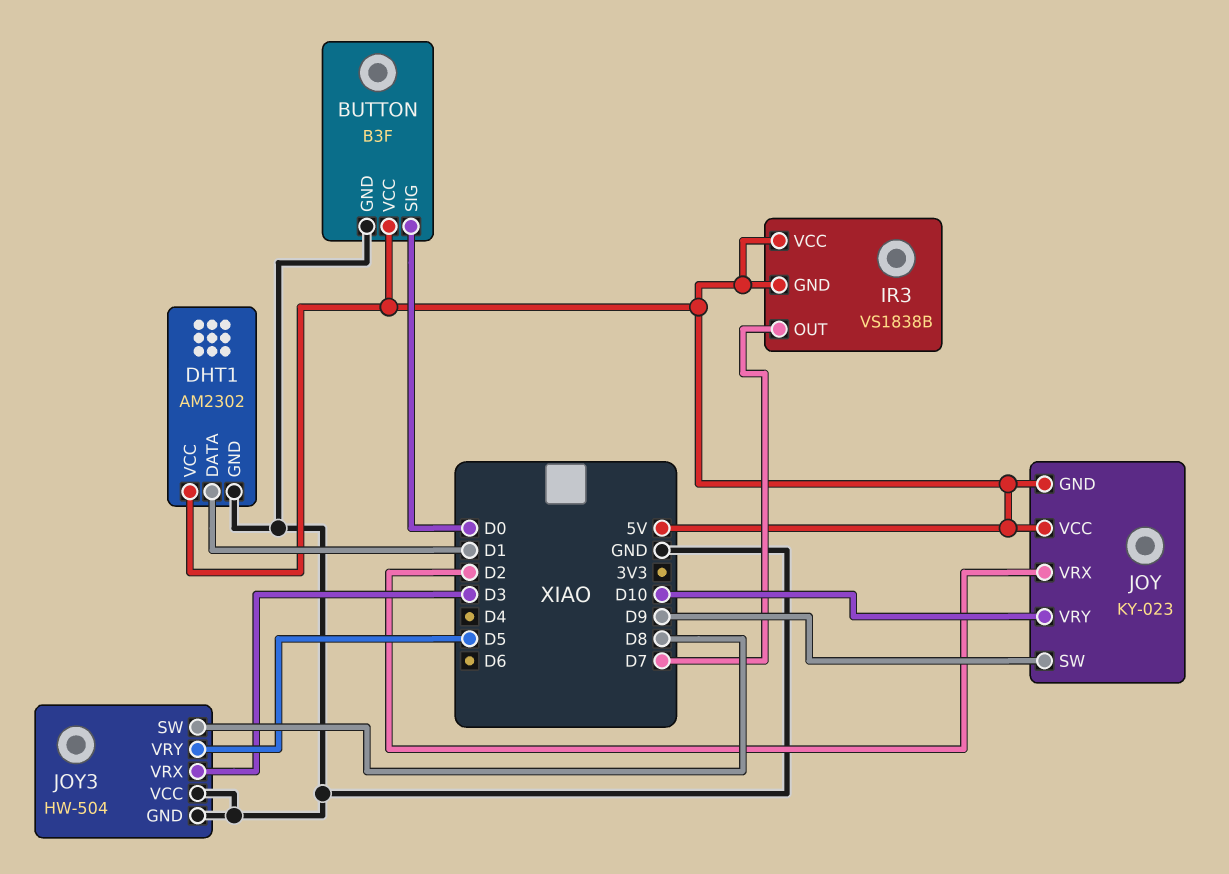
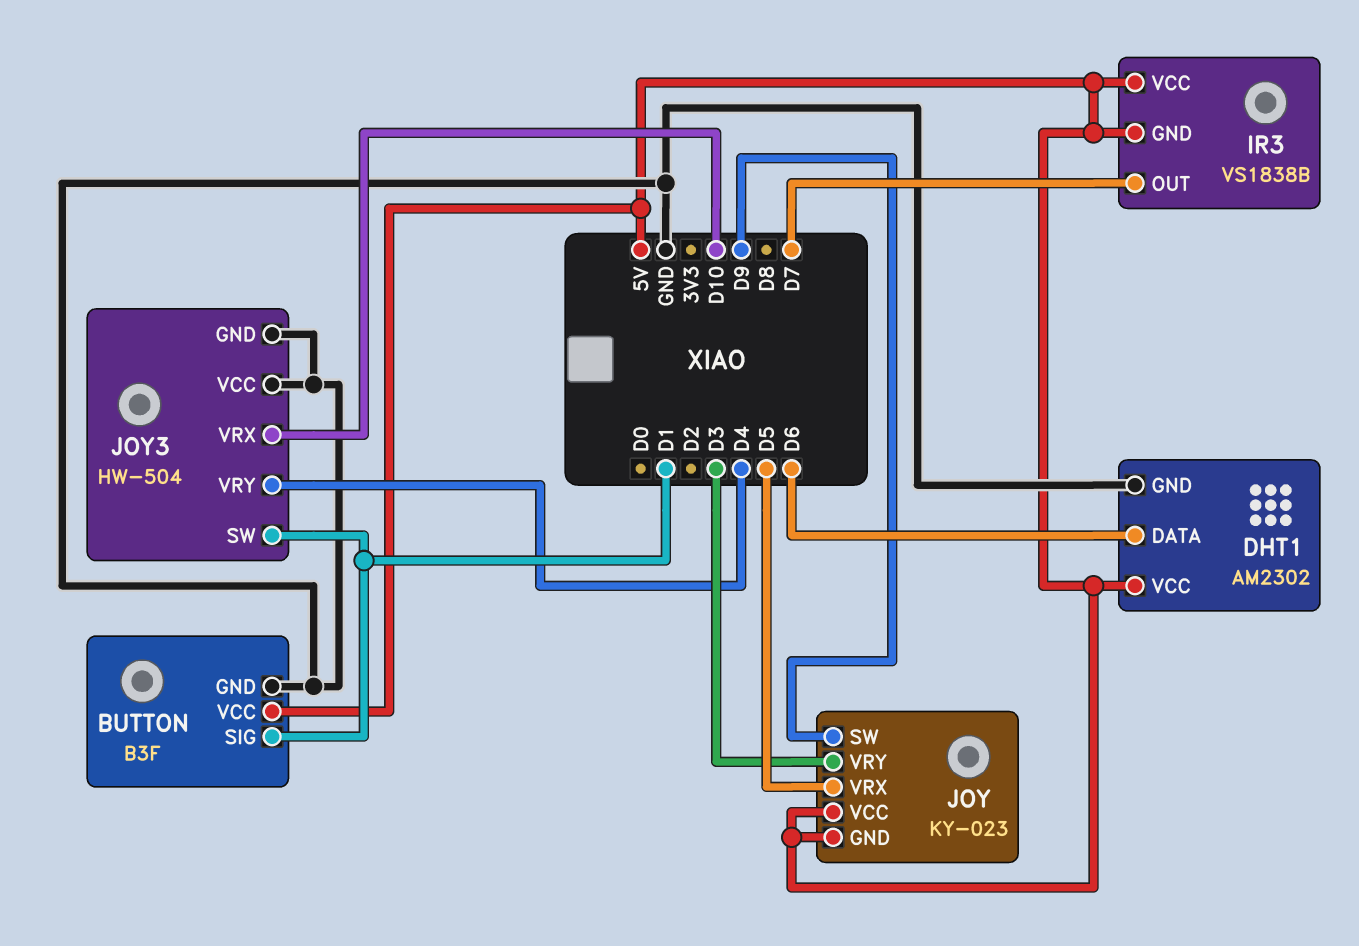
BUTTON pin SIG: D0 -> D1
DHT1 pin DATA: D1 -> D6
JOY pin VRX: D2 -> D5
JOY pin VRY: D10 -> D3
JOY3 pin SW: D8 -> D1
JOY3 pin VRX: D3 -> D10
JOY3 pin VRY: D5 -> D4

